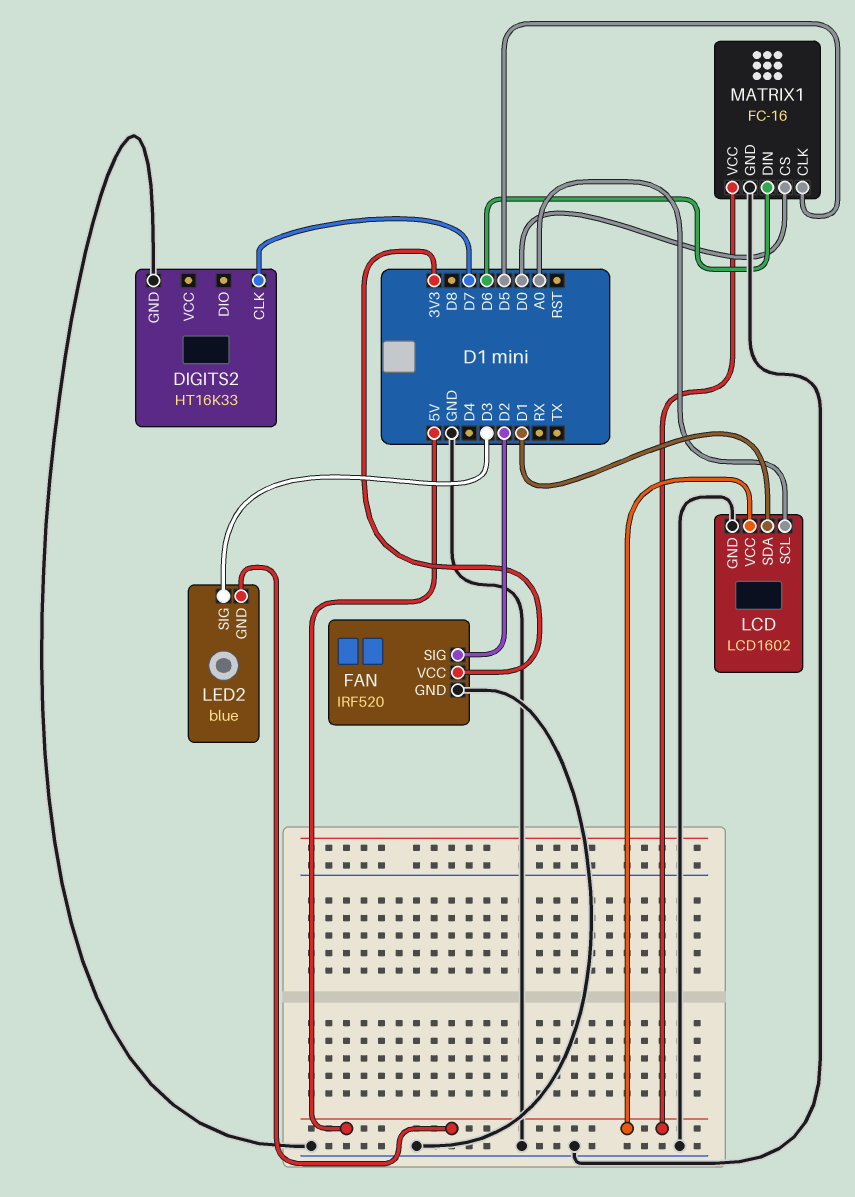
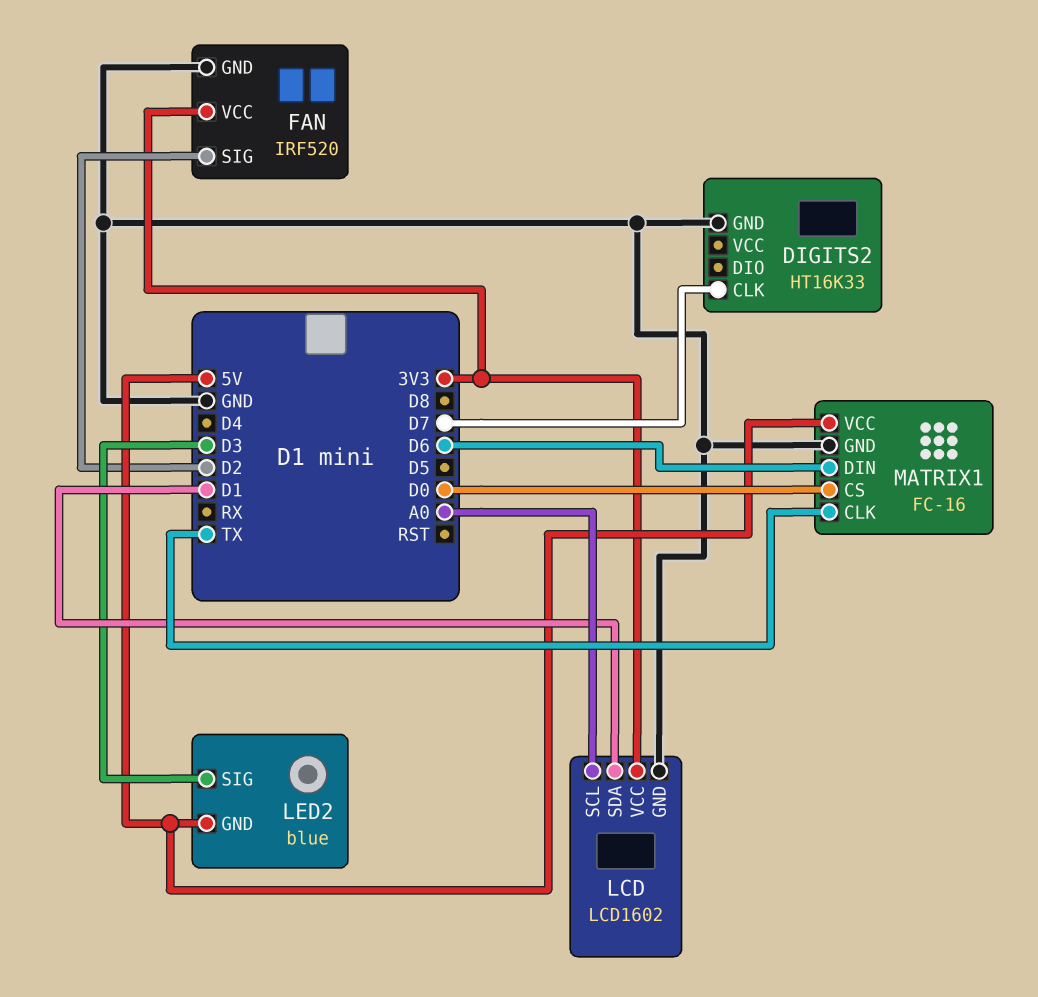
LCD pin VCC: 5V -> 3V3
MATRIX1 pin CLK: D5 -> TX

